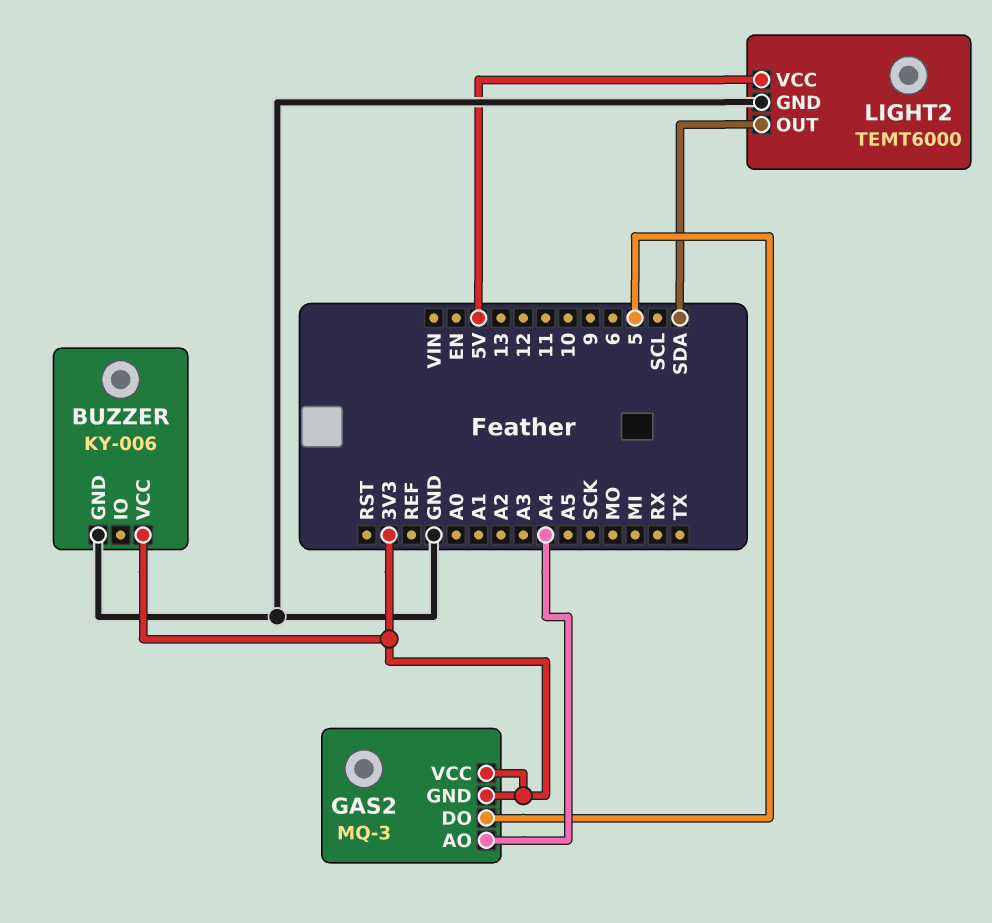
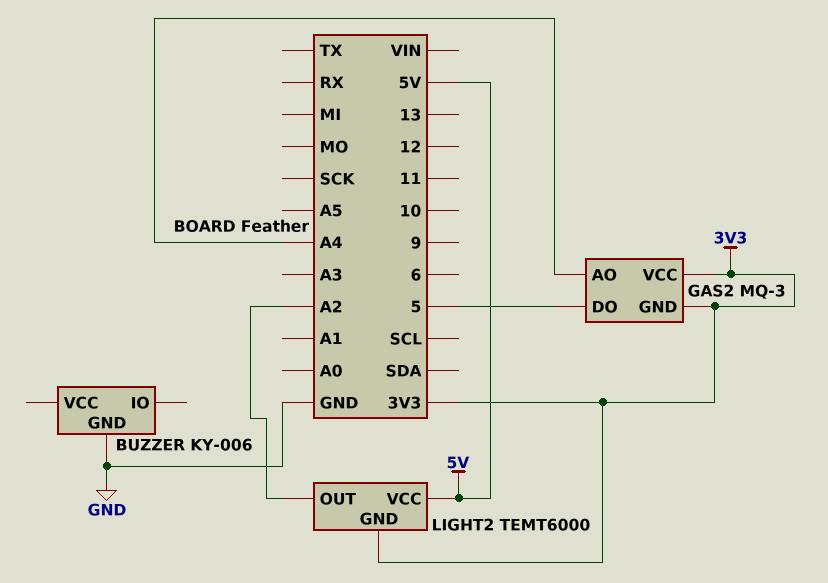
BUZZER pin VCC: 3V3 -> none
LIGHT2 pin GND: GND -> 3V3
LIGHT2 pin OUT: SDA -> A2

